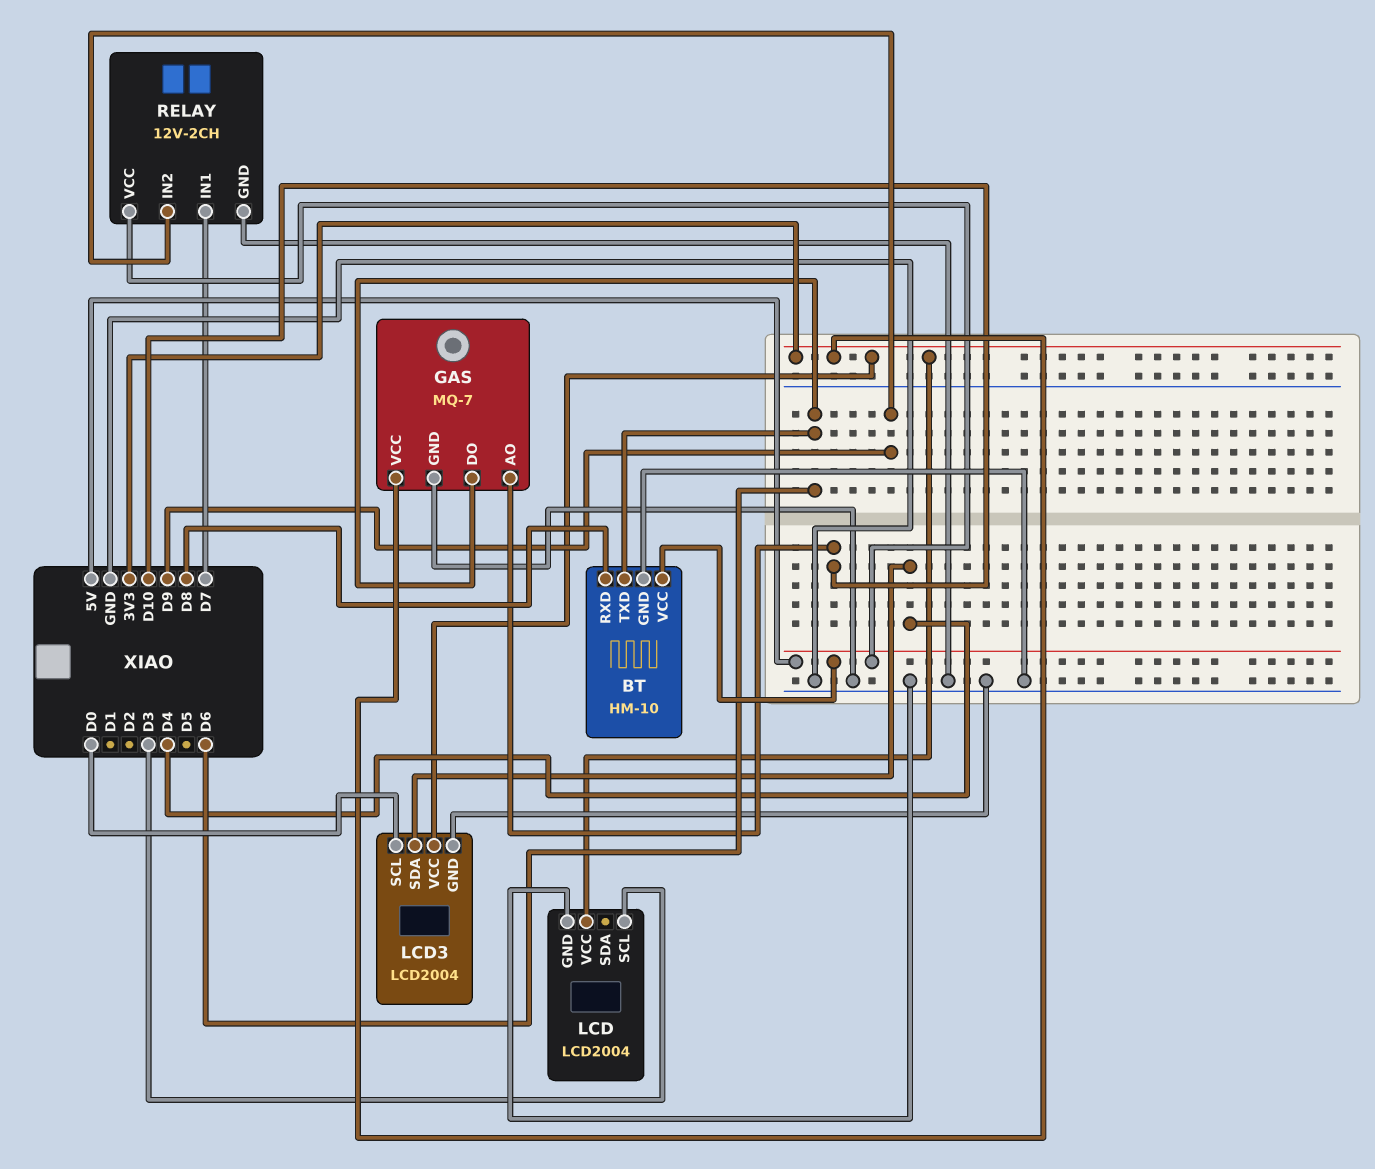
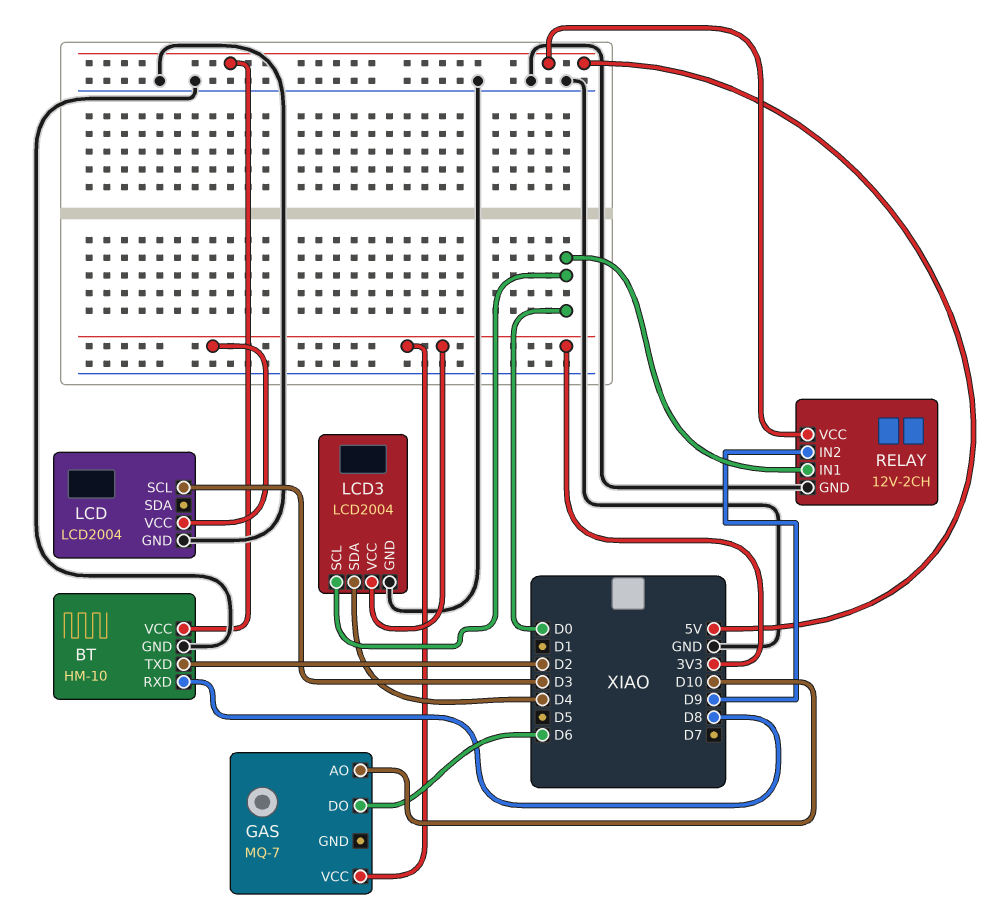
BT pin TXD: D6 -> D2
GAS pin GND: GND -> none
RELAY pin IN1: D7 -> D0

